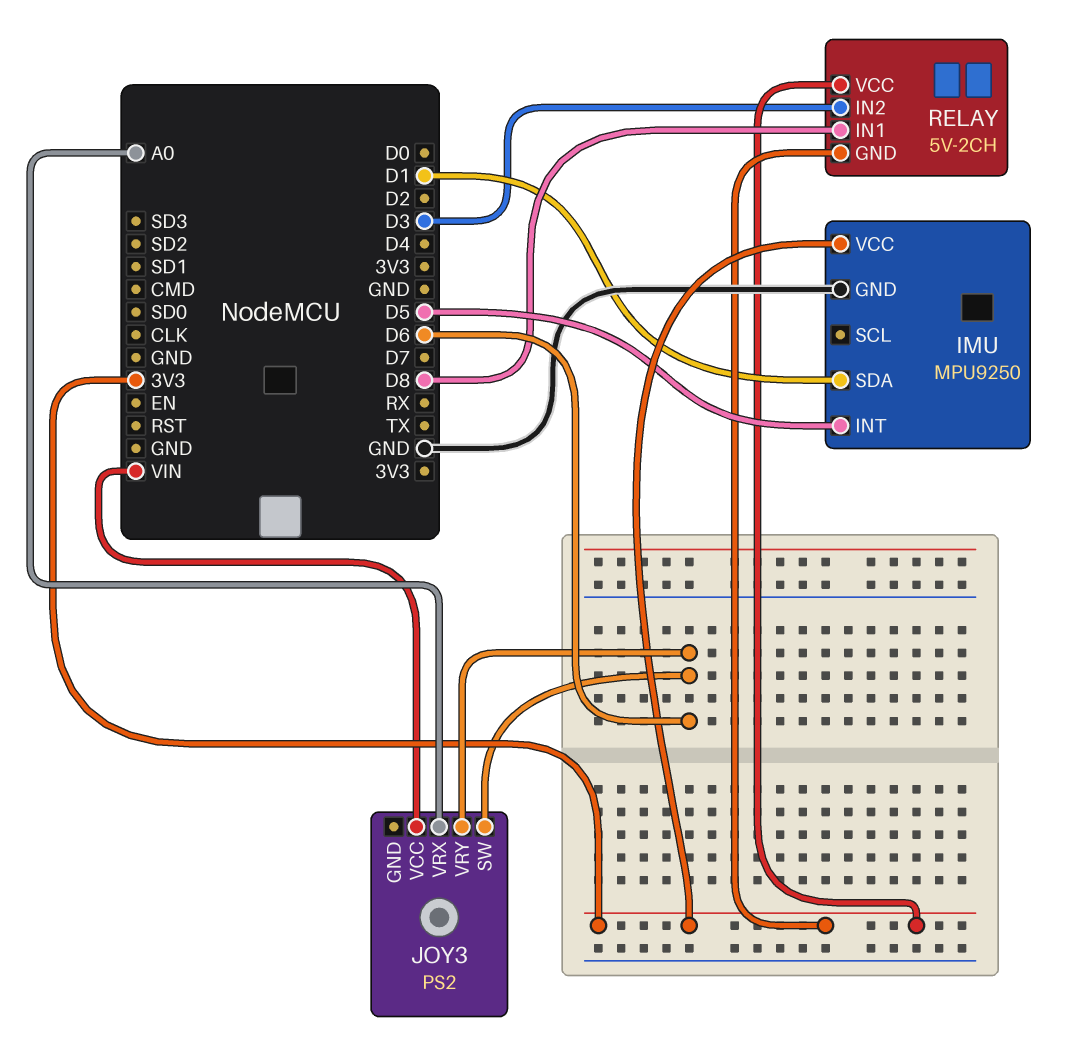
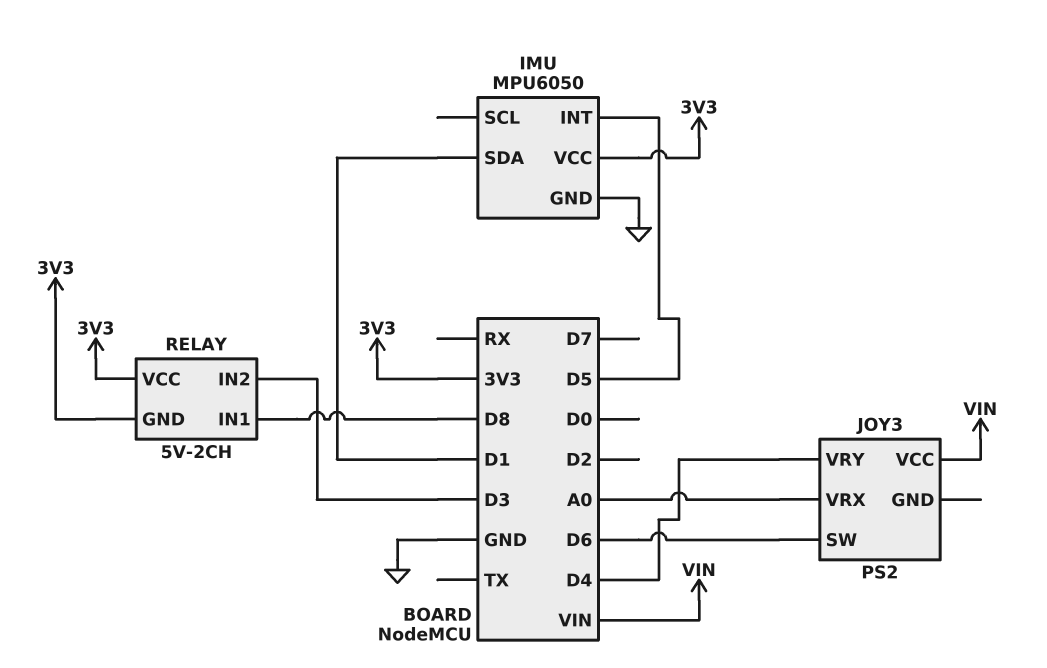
IMU: MPU9250 -> MPU6050
JOY3 pin VRY: D6 -> D4

